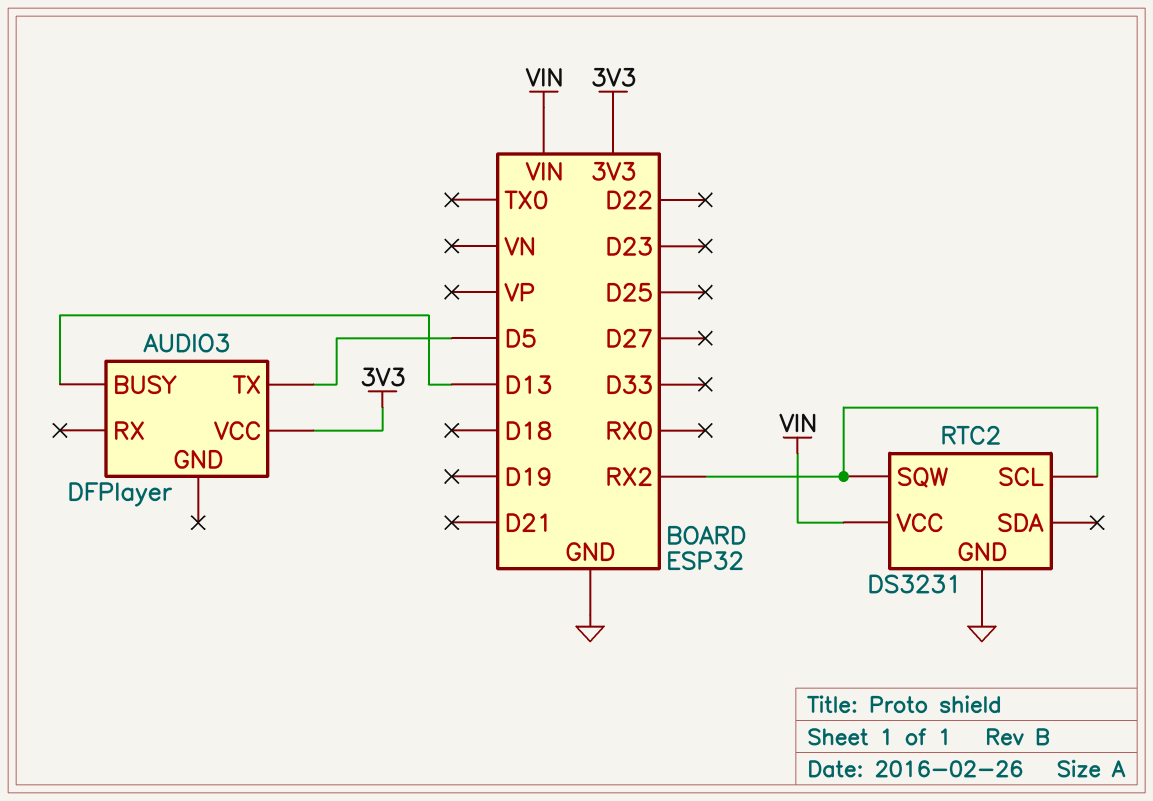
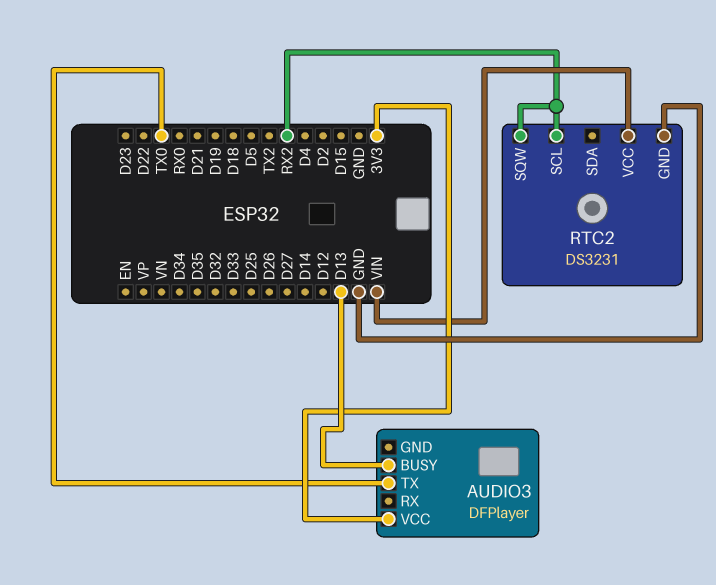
AUDIO3 pin TX: D5 -> TX0

